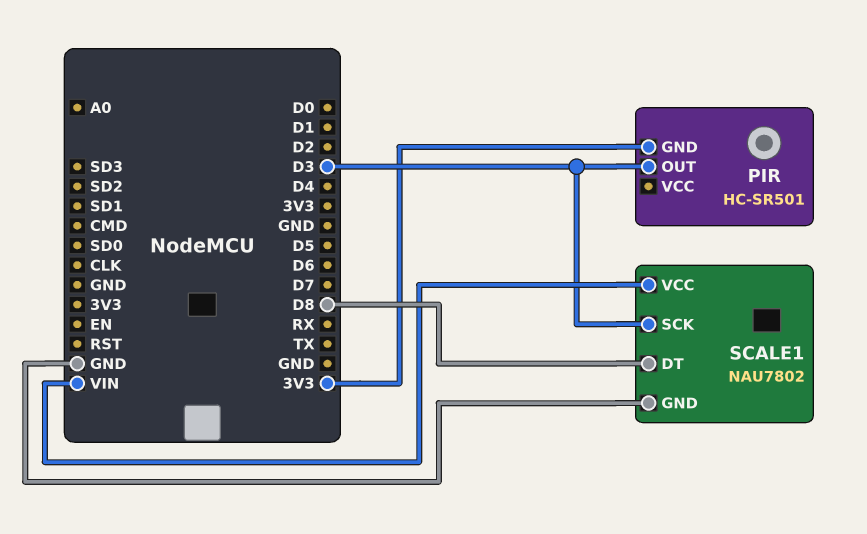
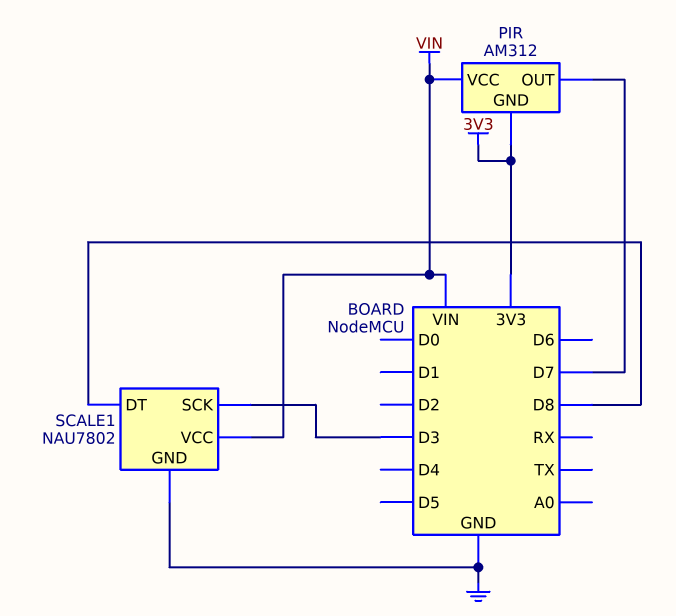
PIR: HC-SR501 -> AM312
PIR pin OUT: D3 -> D7
PIR pin VCC: none -> VIN

